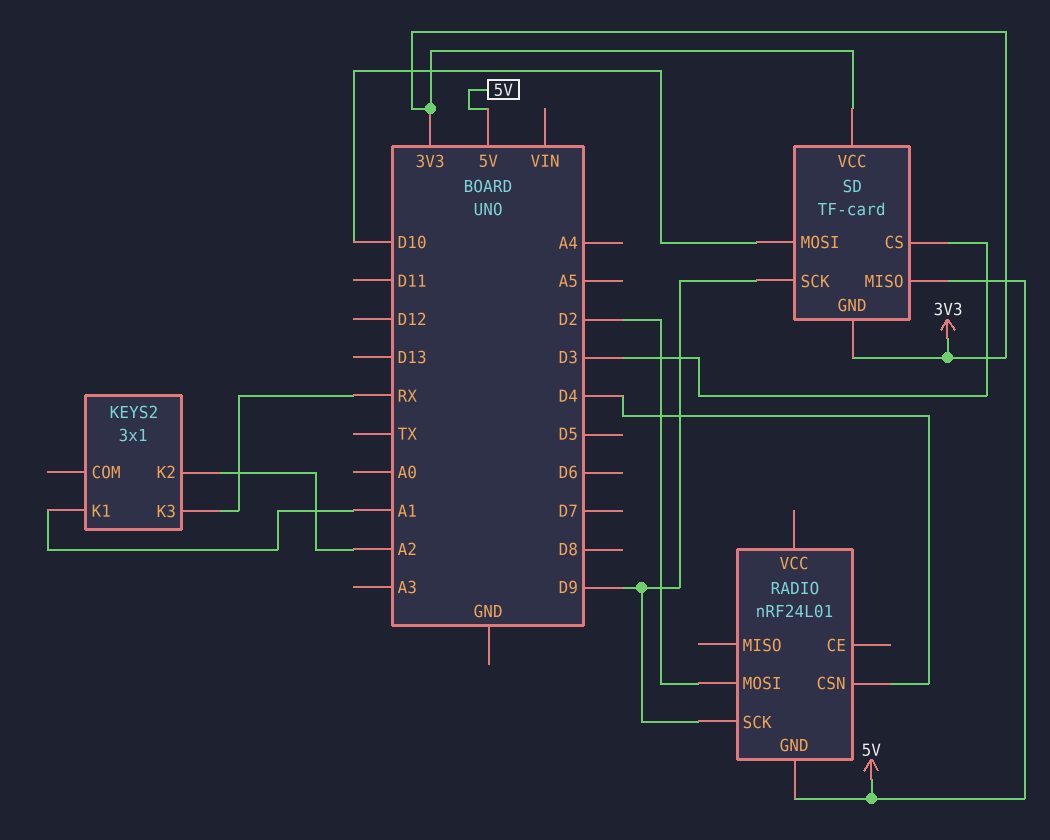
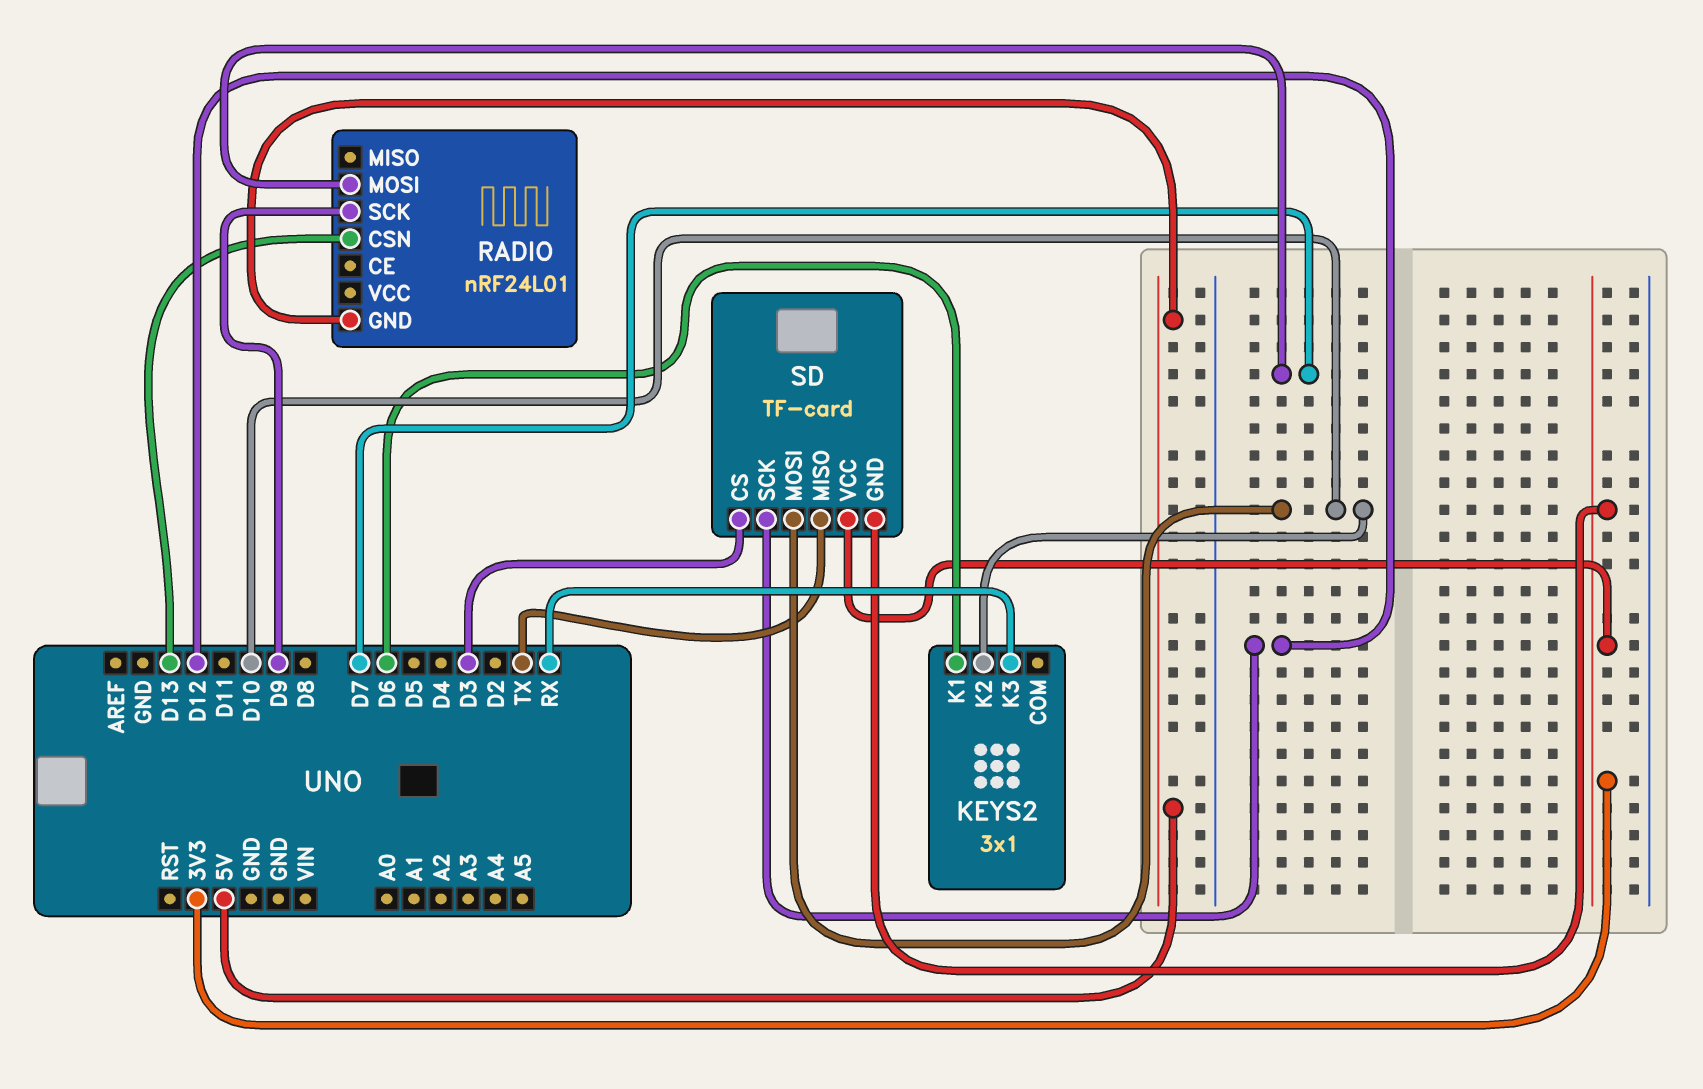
KEYS2 pin K1: A1 -> D6
KEYS2 pin K2: A2 -> D10
RADIO pin CSN: D4 -> D13
RADIO pin MOSI: D2 -> D7
SD pin MISO: 5V -> TX
SD pin SCK: D9 -> D12

